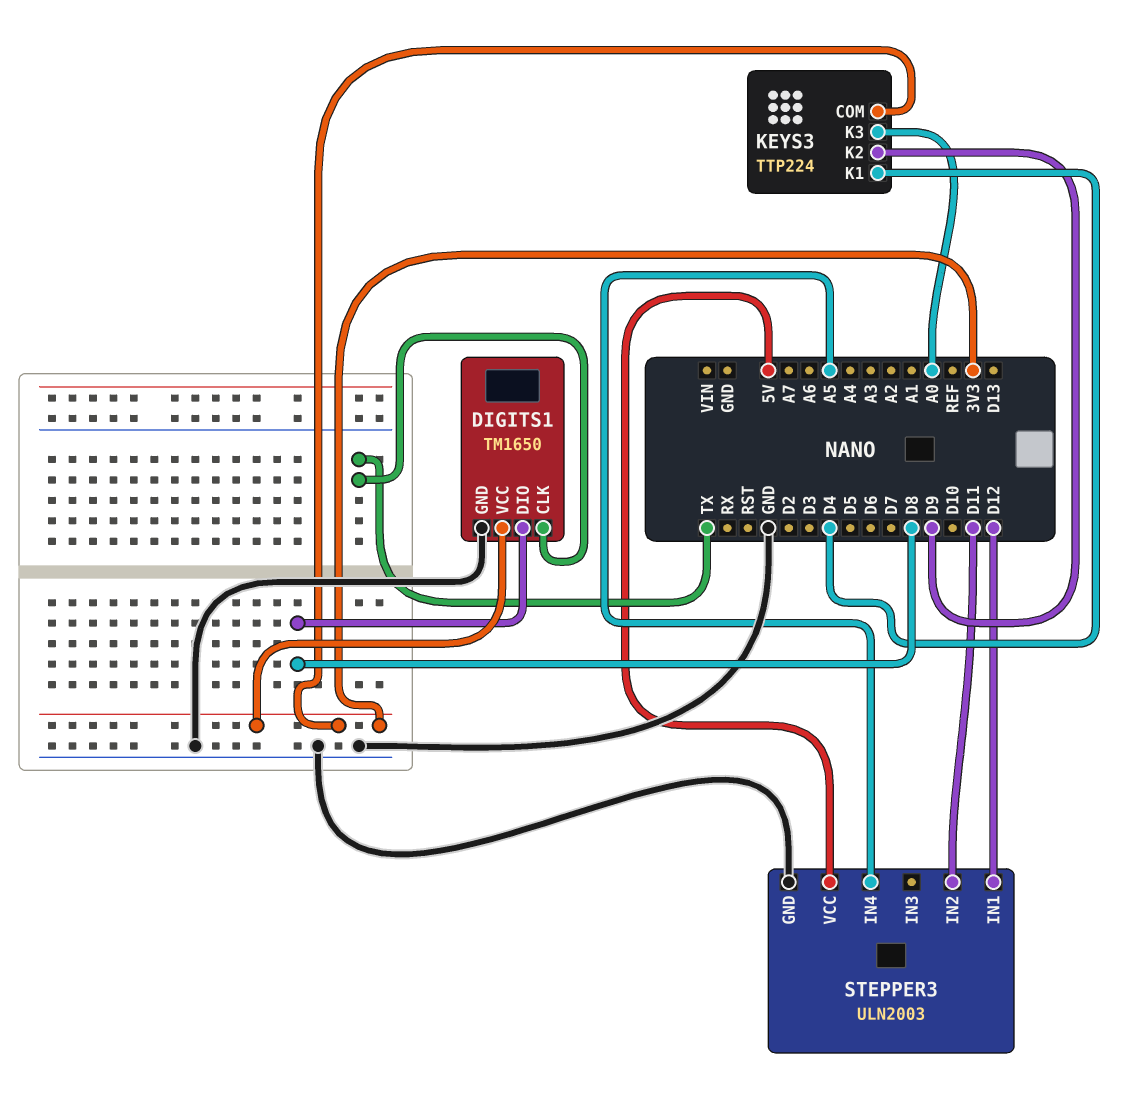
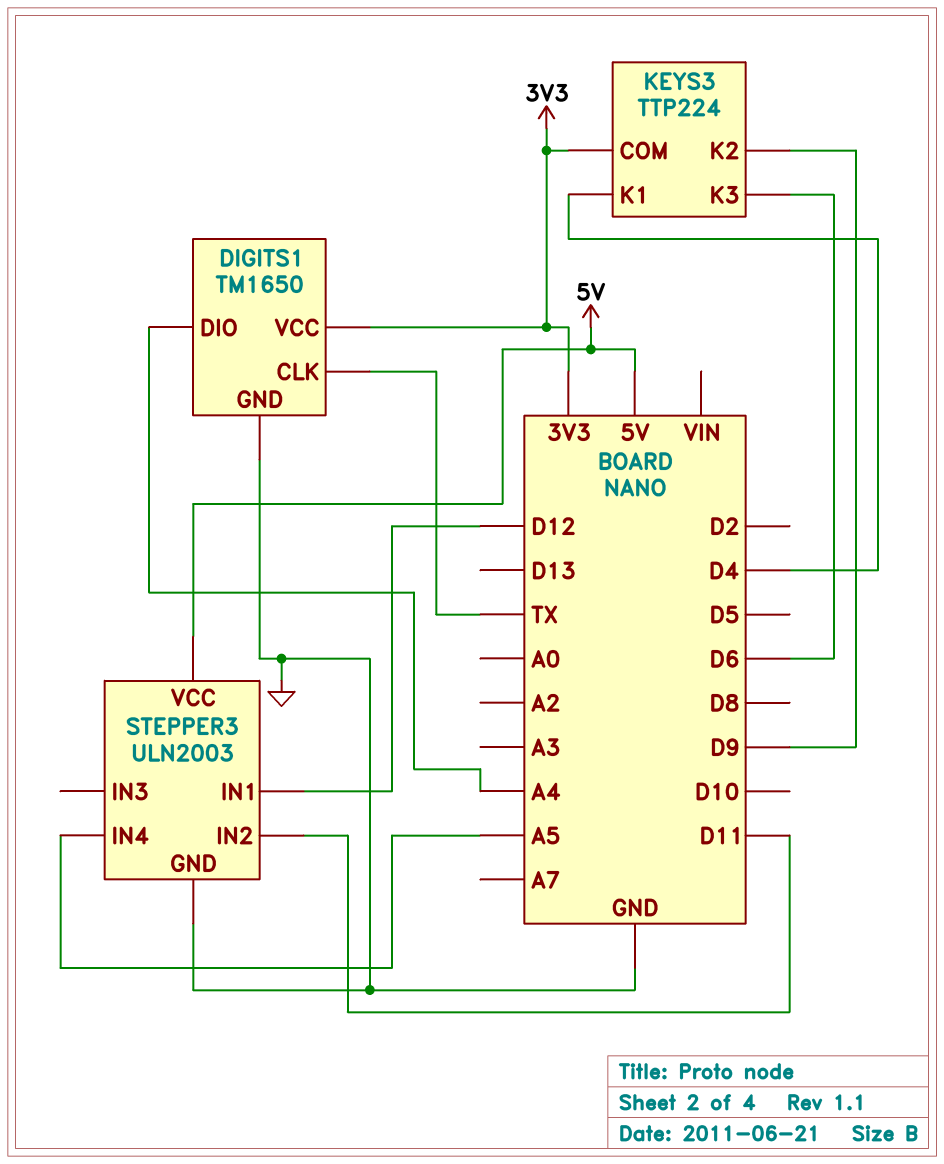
DIGITS1 pin DIO: D8 -> A4
KEYS3 pin K3: A0 -> D6

